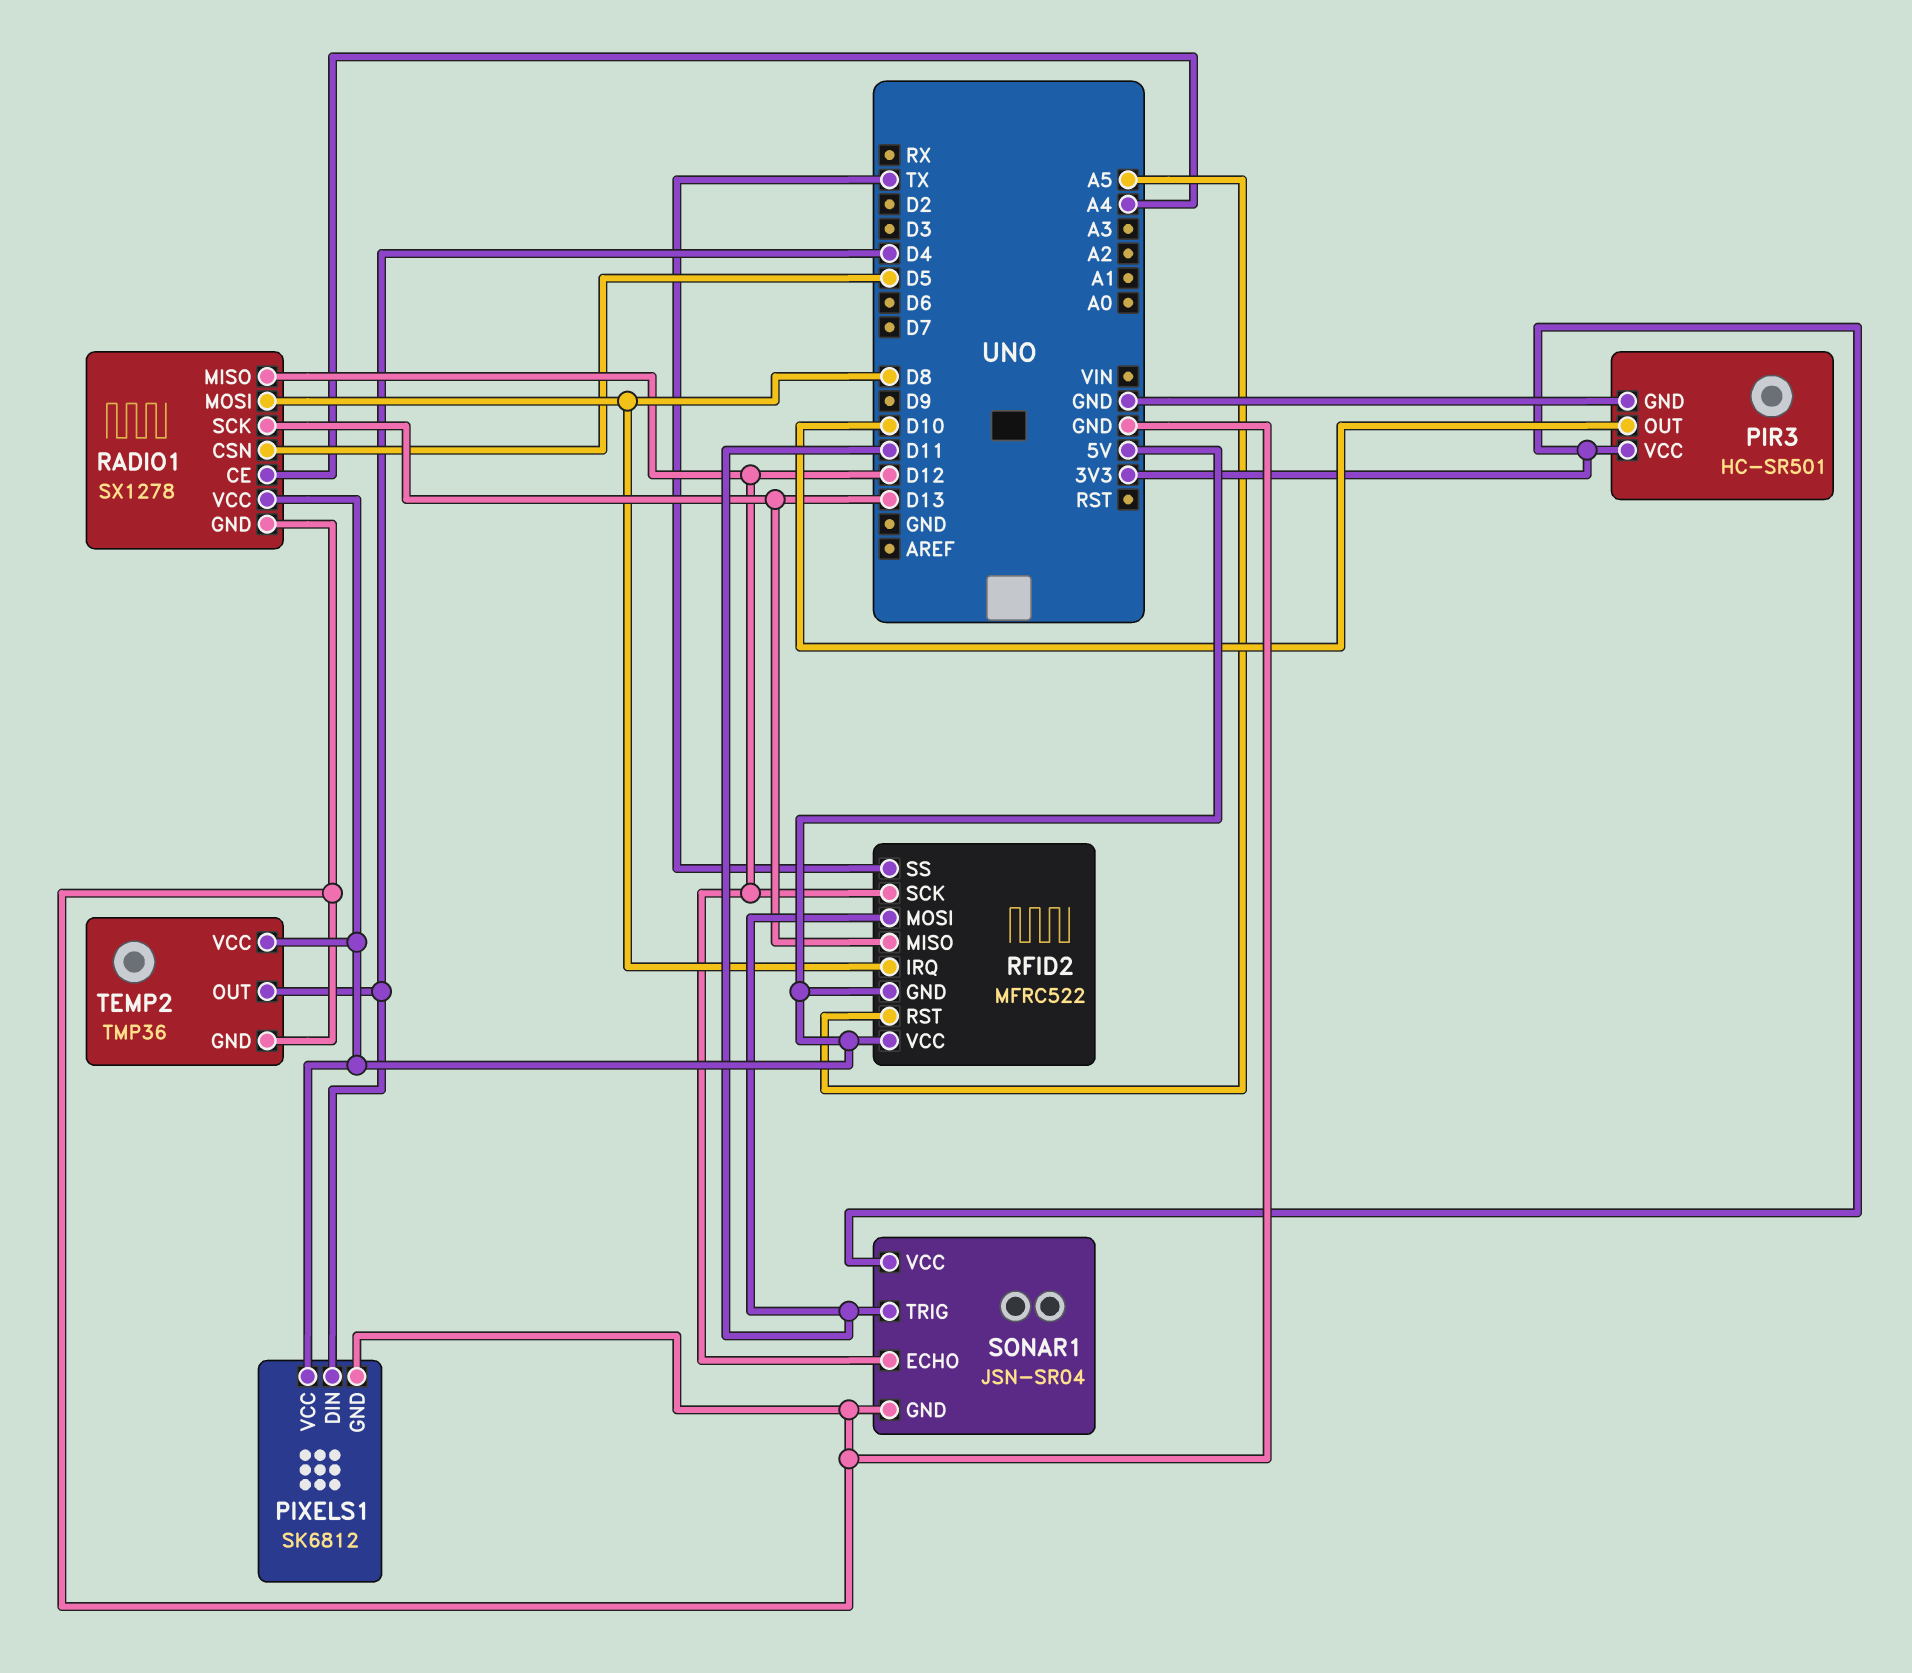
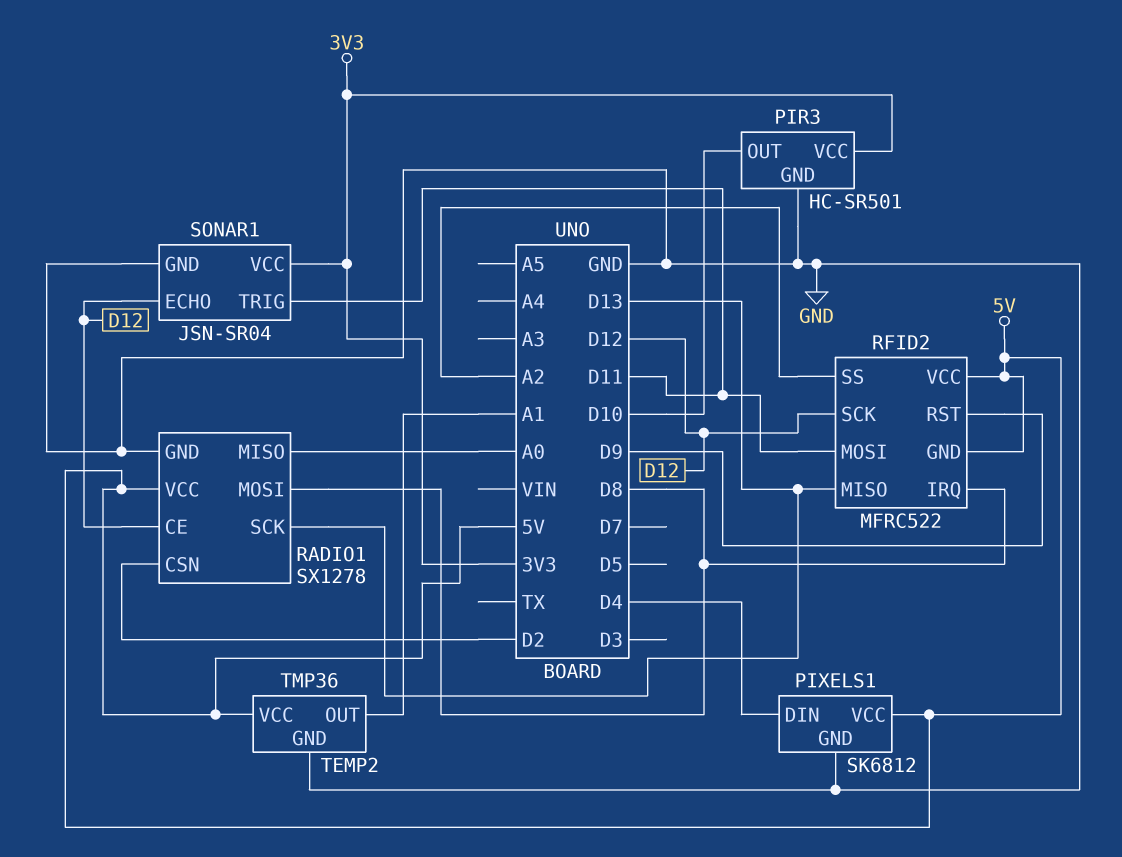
RADIO1 pin CE: A4 -> D12
RADIO1 pin CSN: D5 -> D2
RADIO1 pin MISO: D12 -> A0
RFID2 pin RST: A5 -> D9
RFID2 pin SS: TX -> A2
TEMP2 pin OUT: D4 -> A1

